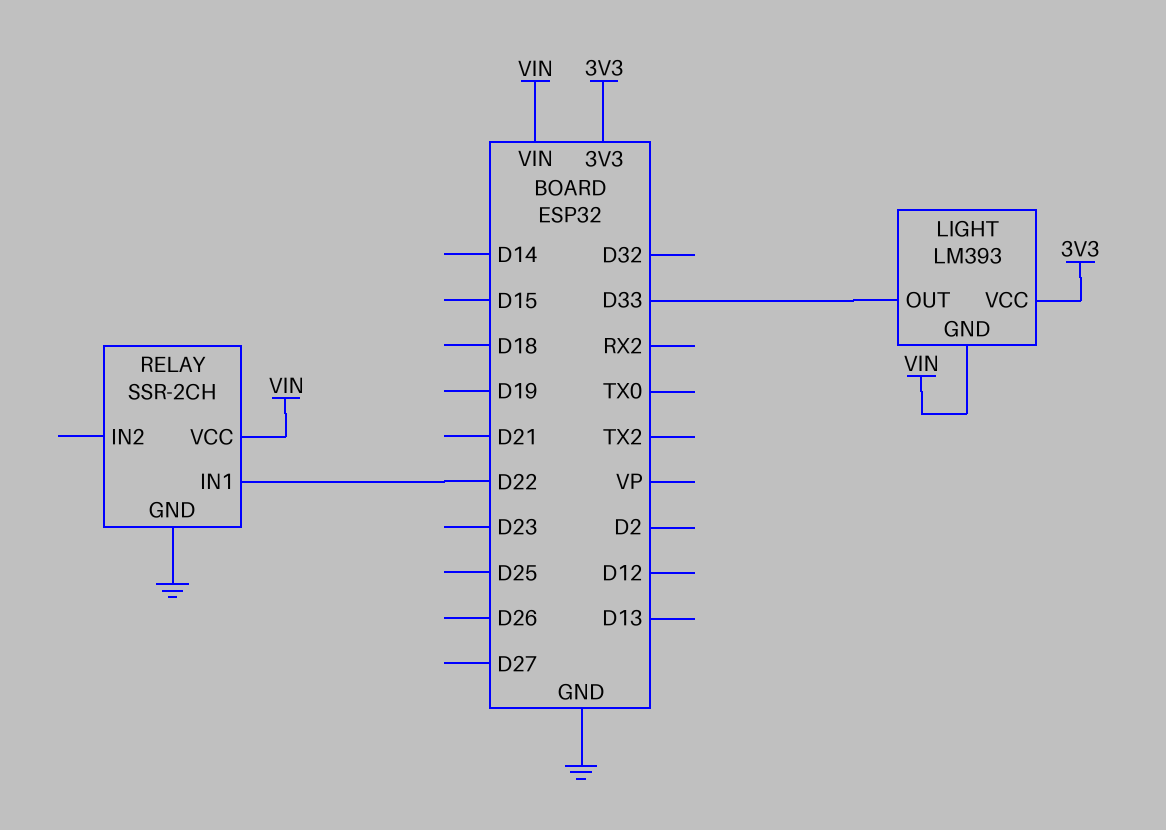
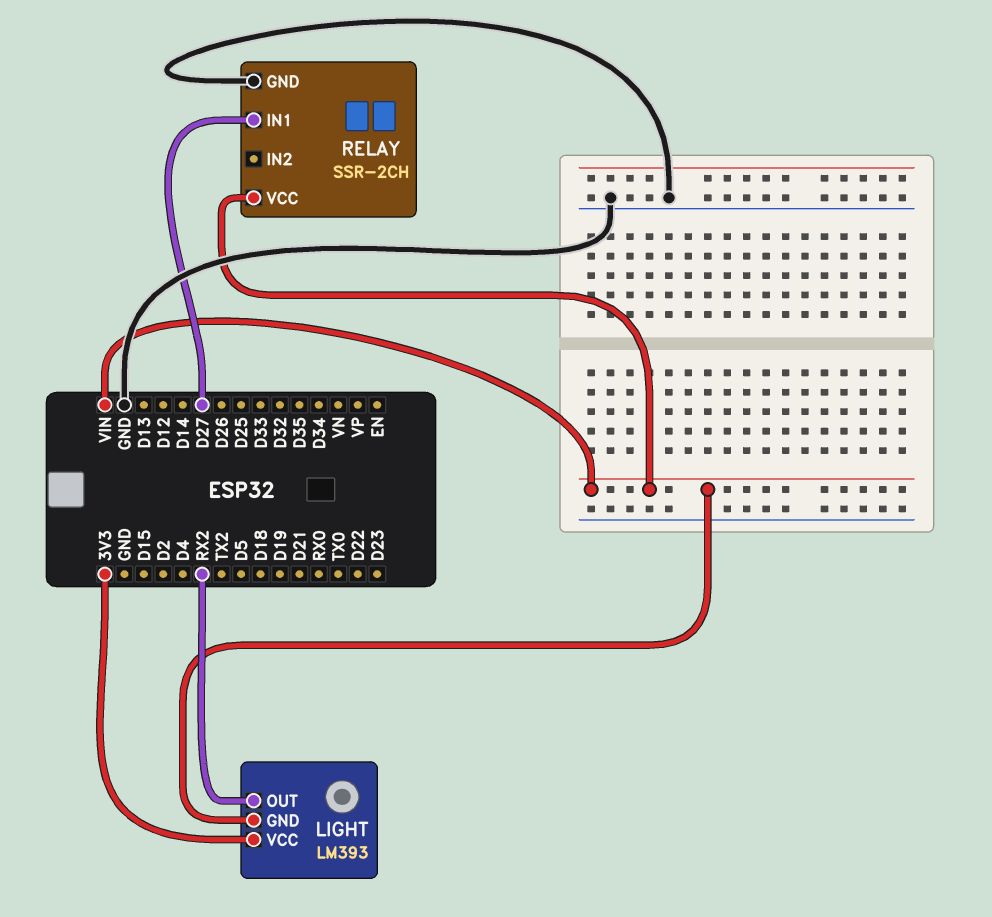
LIGHT pin OUT: D33 -> RX2
RELAY pin IN1: D22 -> D27

